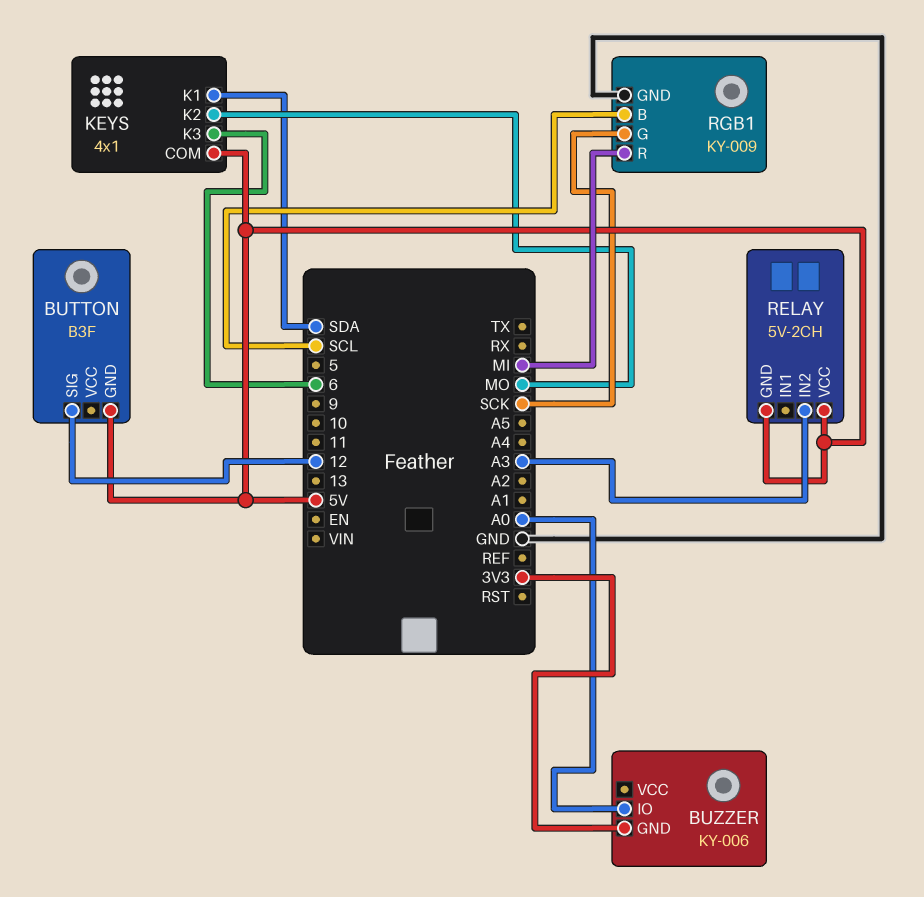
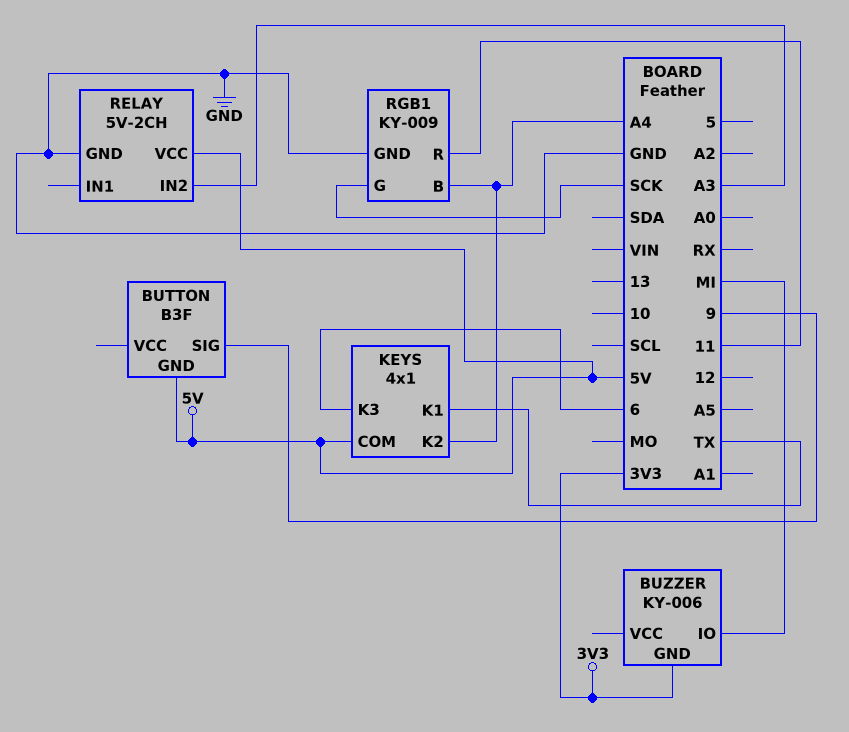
BUTTON pin SIG: 12 -> 9
BUZZER pin IO: A0 -> MI
KEYS pin K1: SDA -> TX
KEYS pin K2: MO -> A4
RELAY pin GND: 5V -> GND
RGB1 pin B: SCL -> A4
RGB1 pin R: MI -> 11

